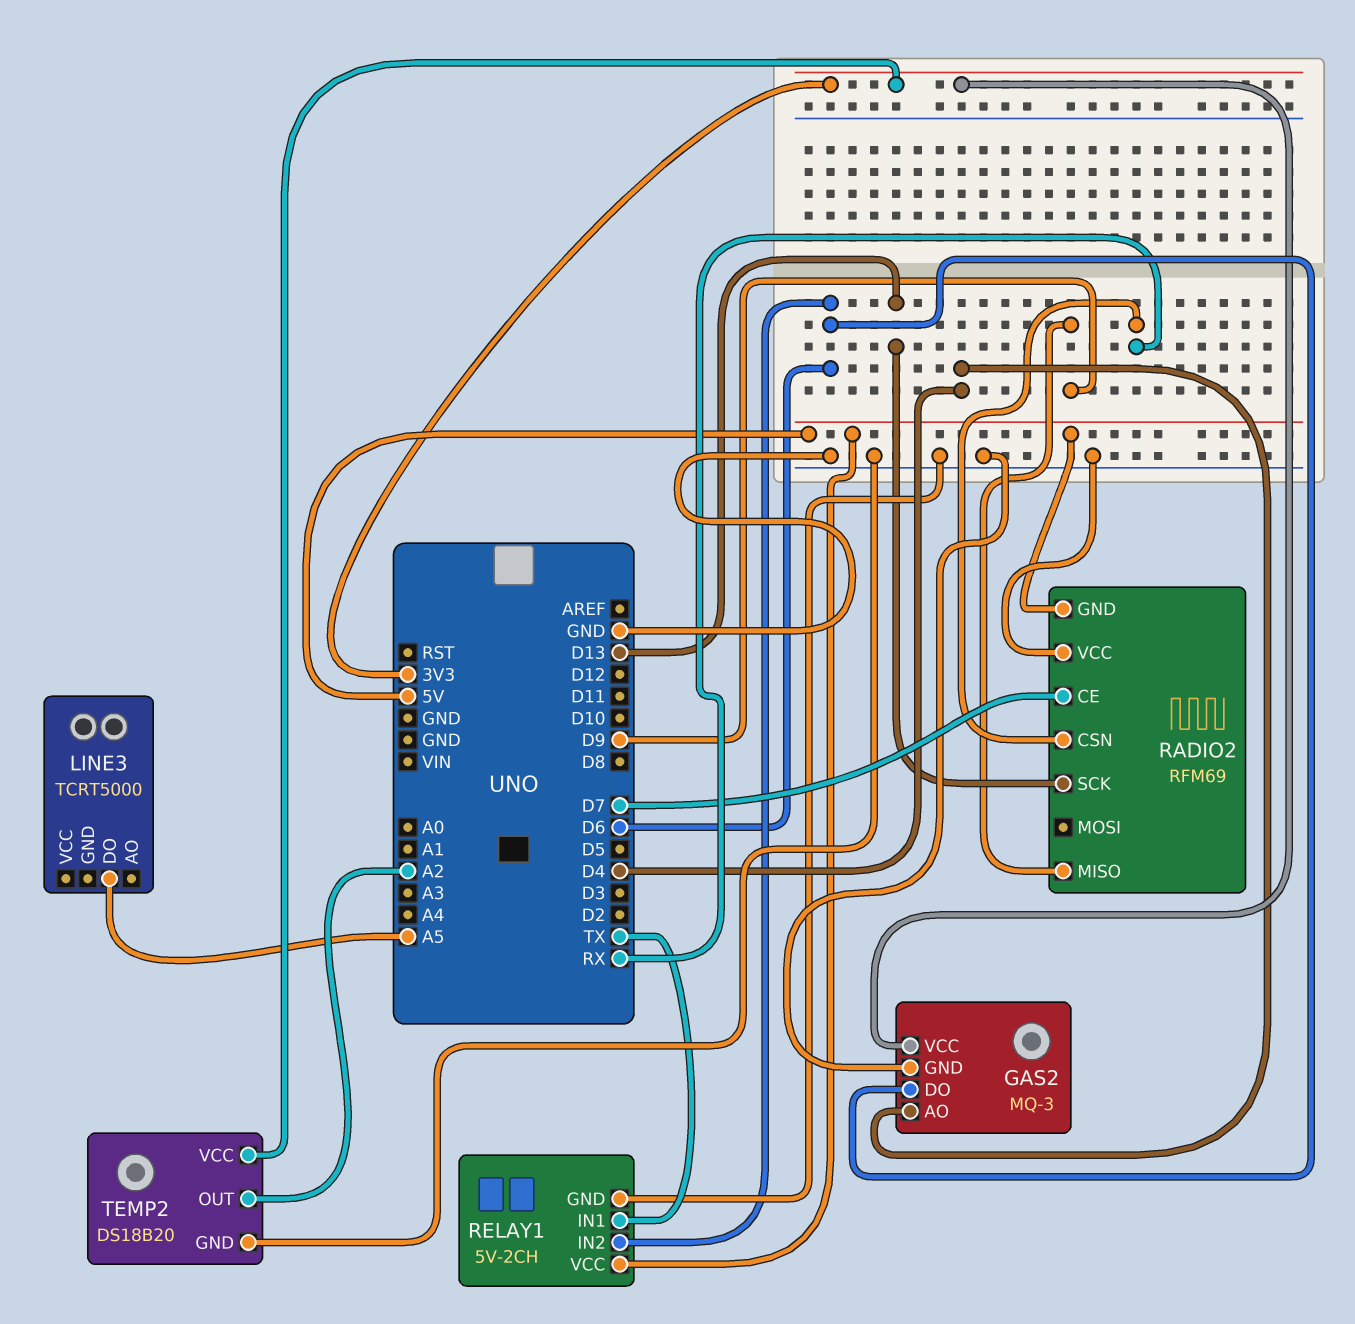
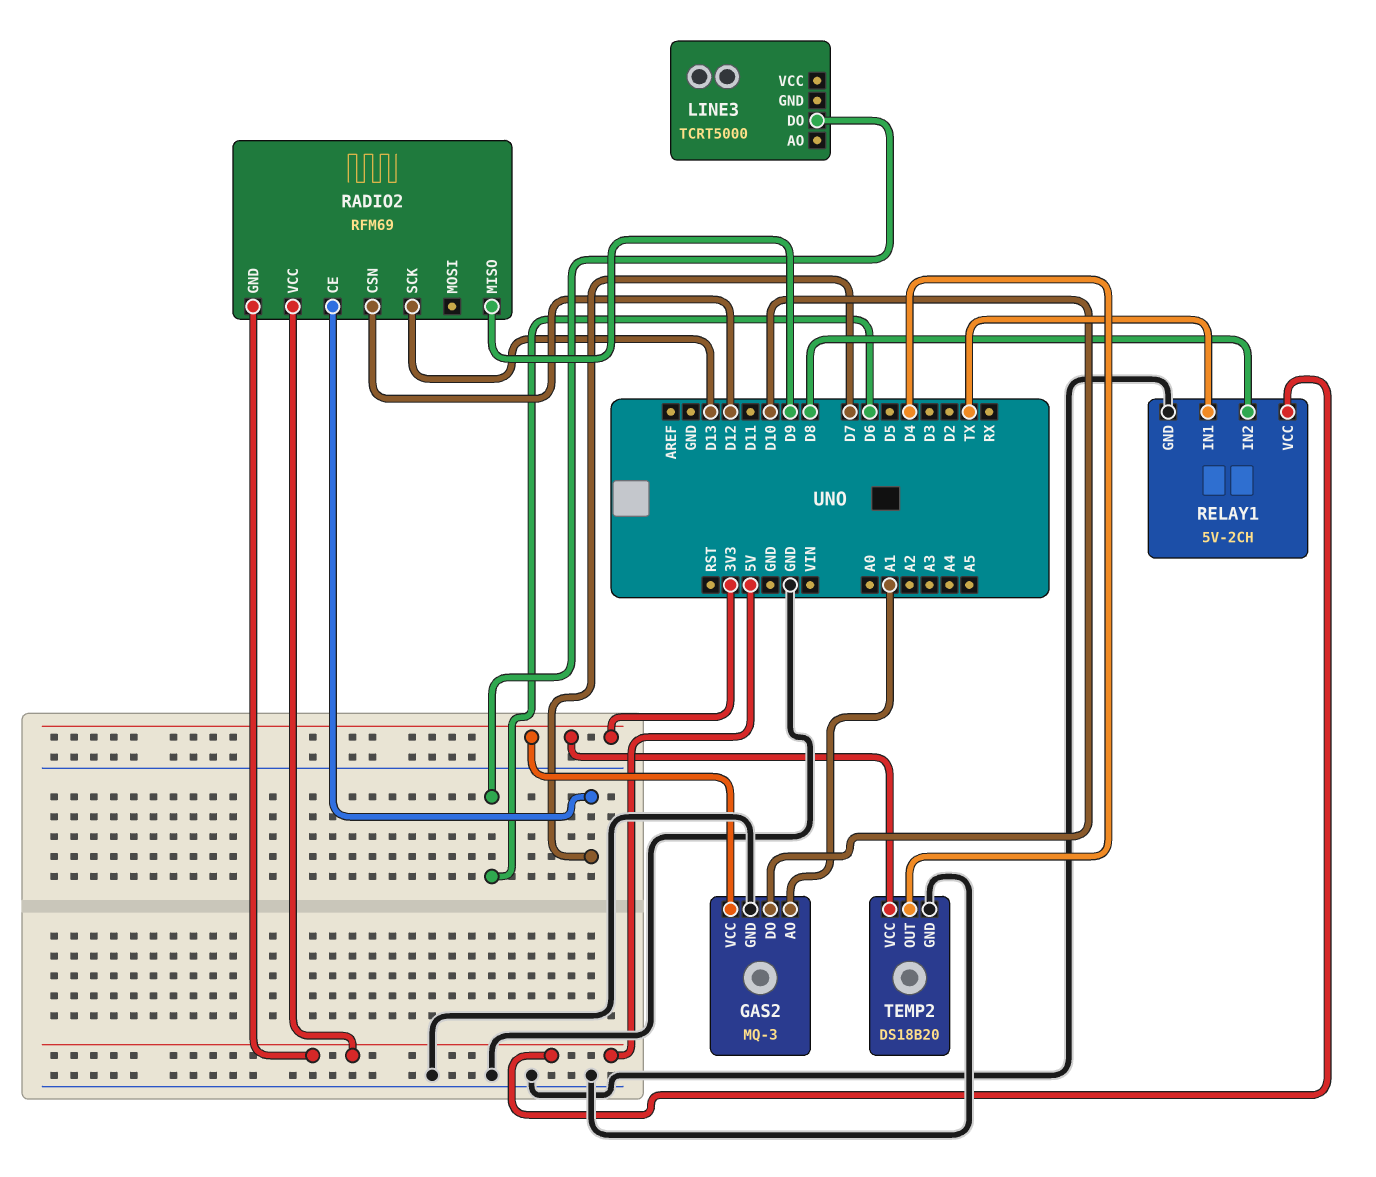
GAS2 pin AO: D4 -> A1
GAS2 pin DO: D6 -> D10
LINE3 pin DO: A5 -> D6
RADIO2 pin CSN: RX -> D12
RADIO2 pin VCC: GND -> 5V
RELAY1 pin IN2: D6 -> D8
TEMP2 pin OUT: A2 -> D4

